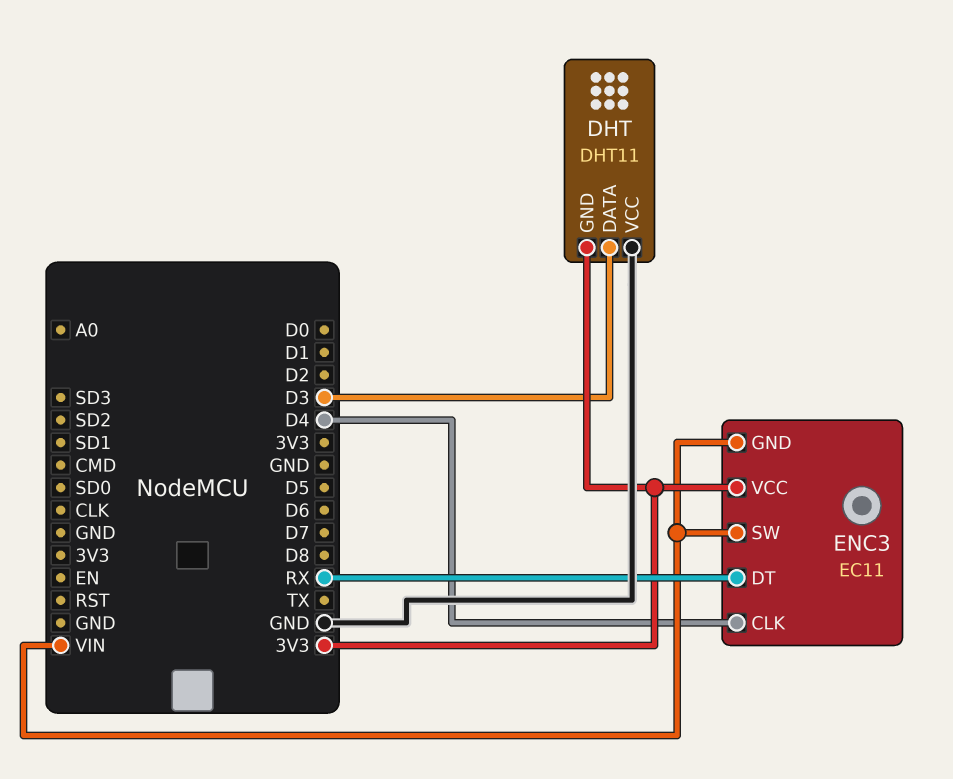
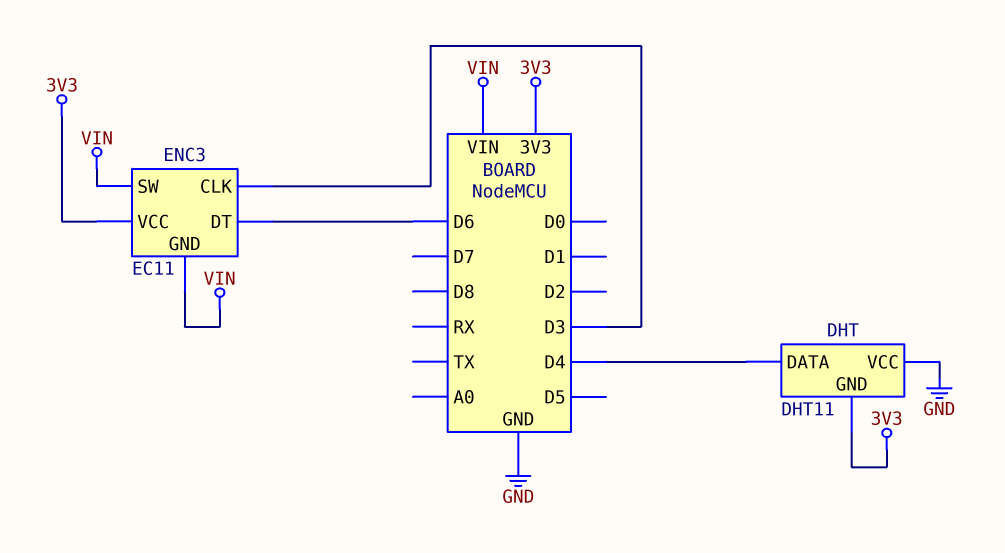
DHT pin DATA: D3 -> D4
ENC3 pin CLK: D4 -> D3
ENC3 pin DT: RX -> D6

